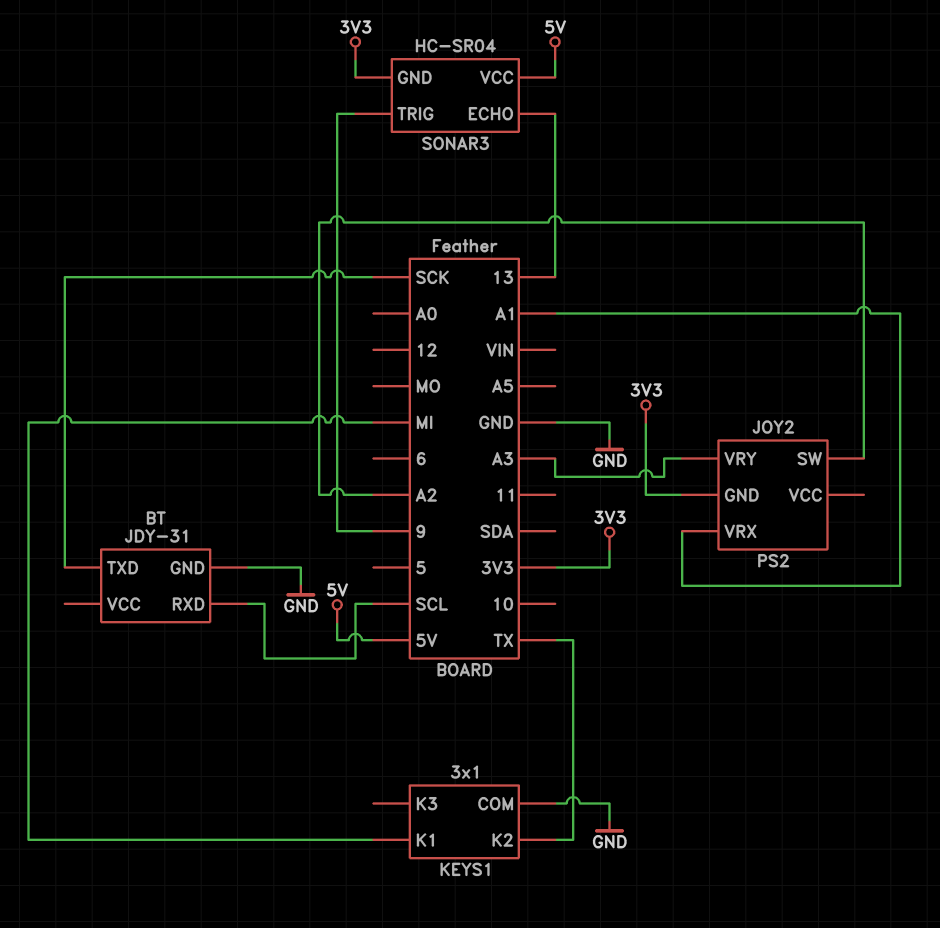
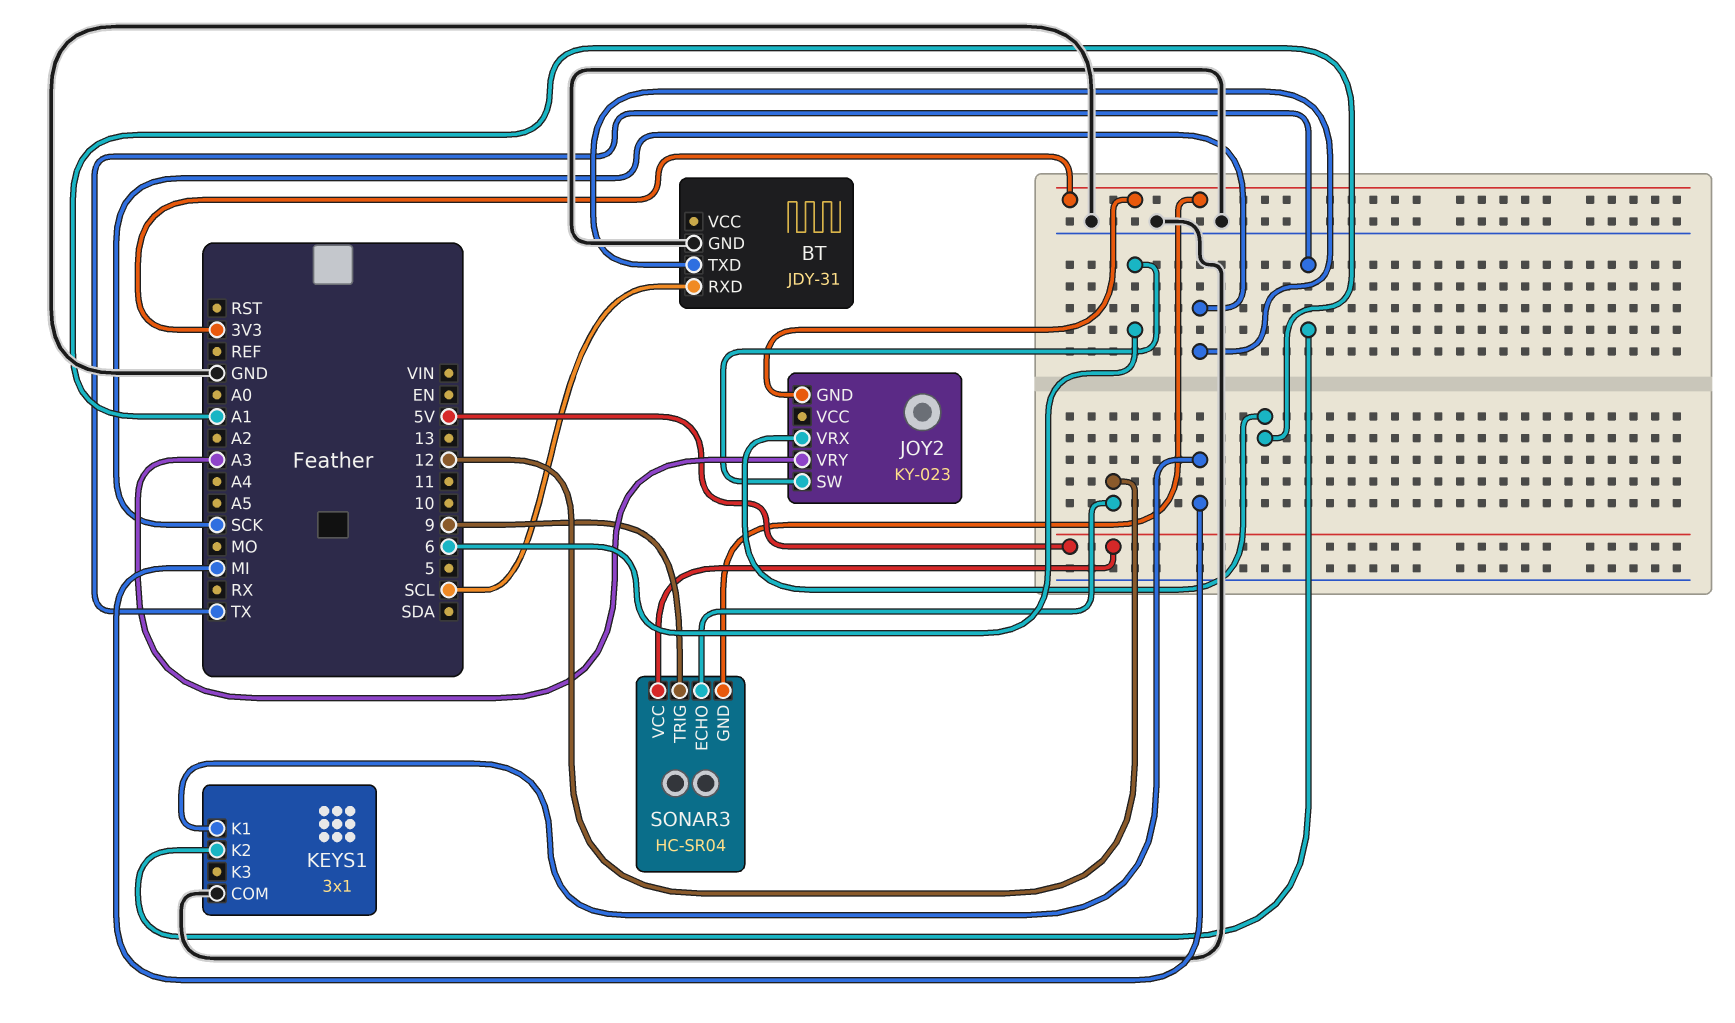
JOY2: PS2 -> KY-023
JOY2 pin SW: A2 -> 6
SONAR3 pin ECHO: 13 -> 12

